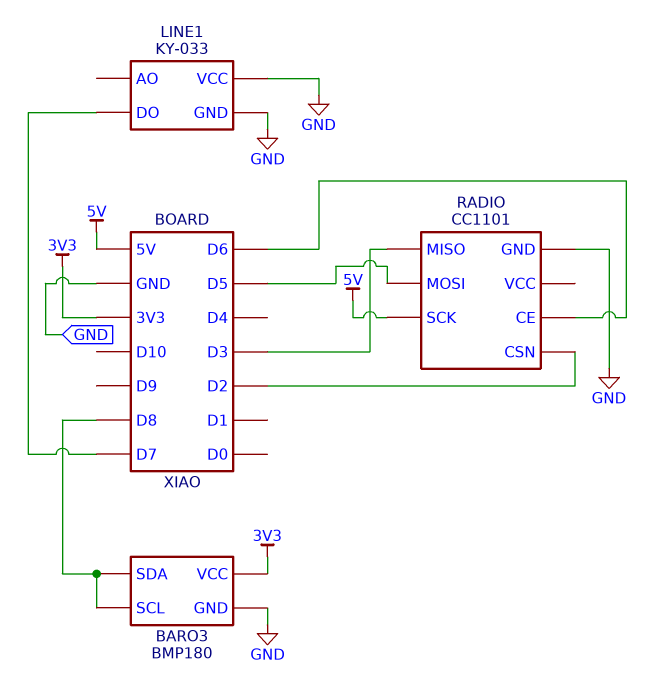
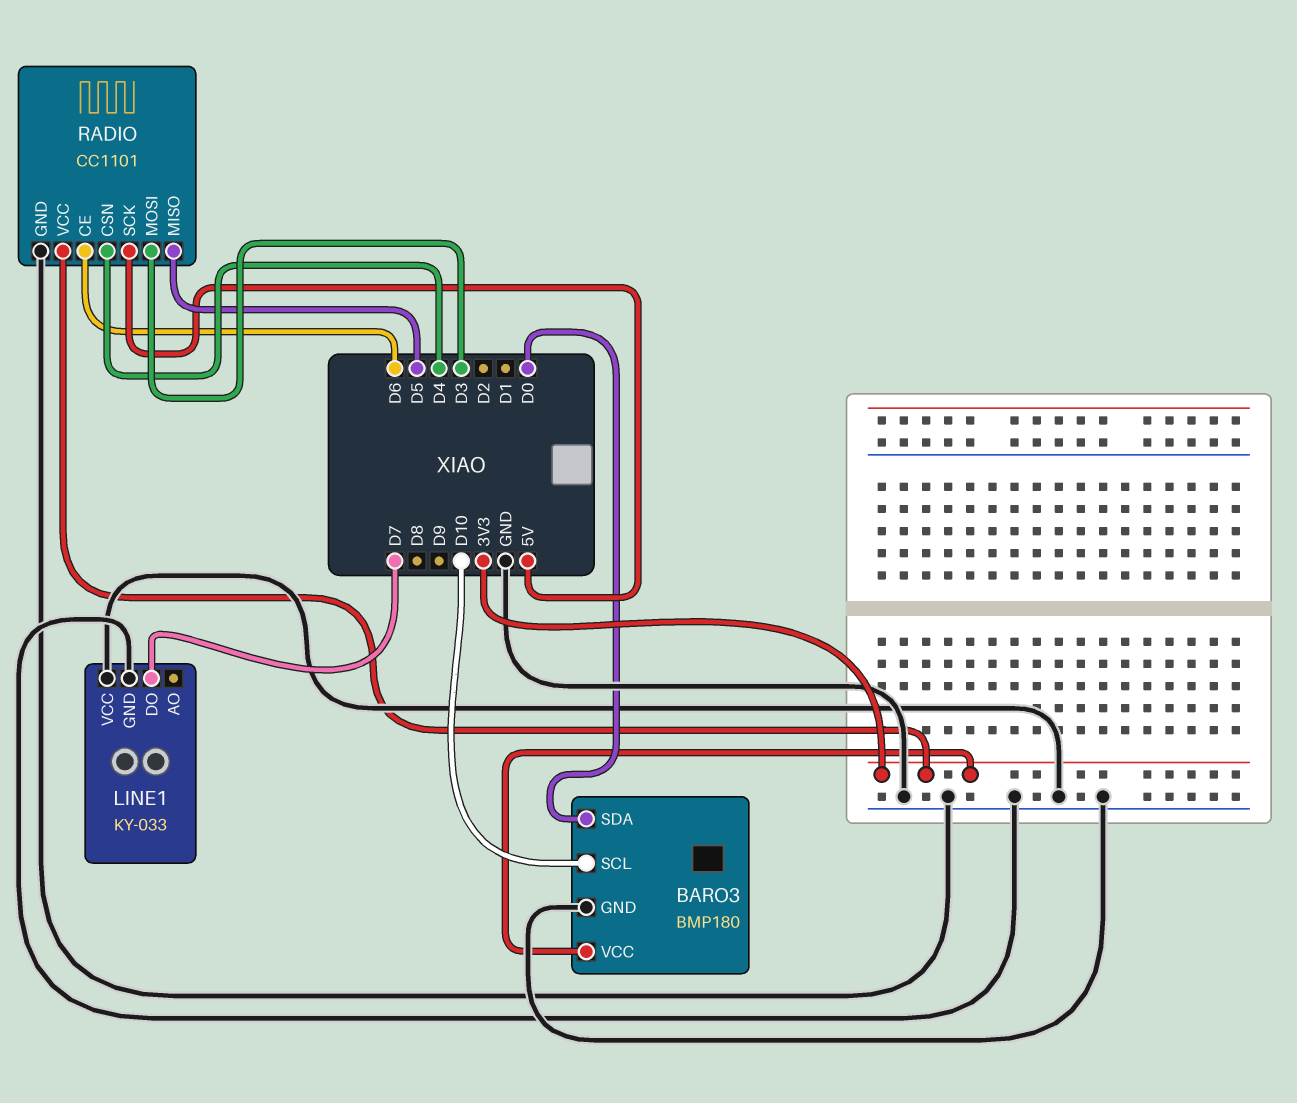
BARO3 pin SCL: D8 -> D10
BARO3 pin SDA: D8 -> D0
RADIO pin CSN: D2 -> D4
RADIO pin MISO: D3 -> D5
RADIO pin MOSI: D5 -> D3
RADIO pin VCC: none -> 3V3

